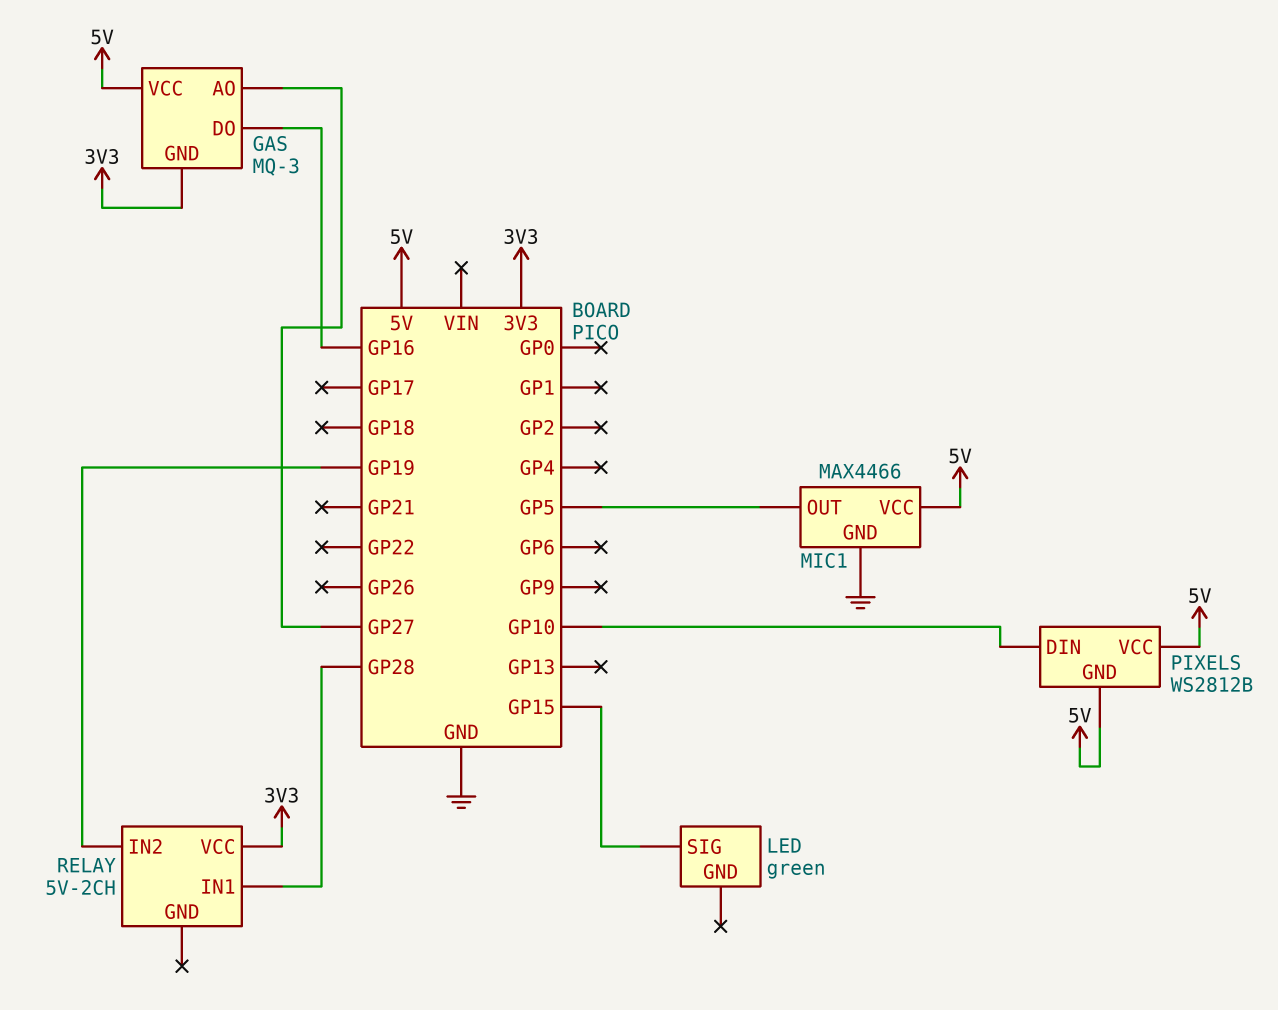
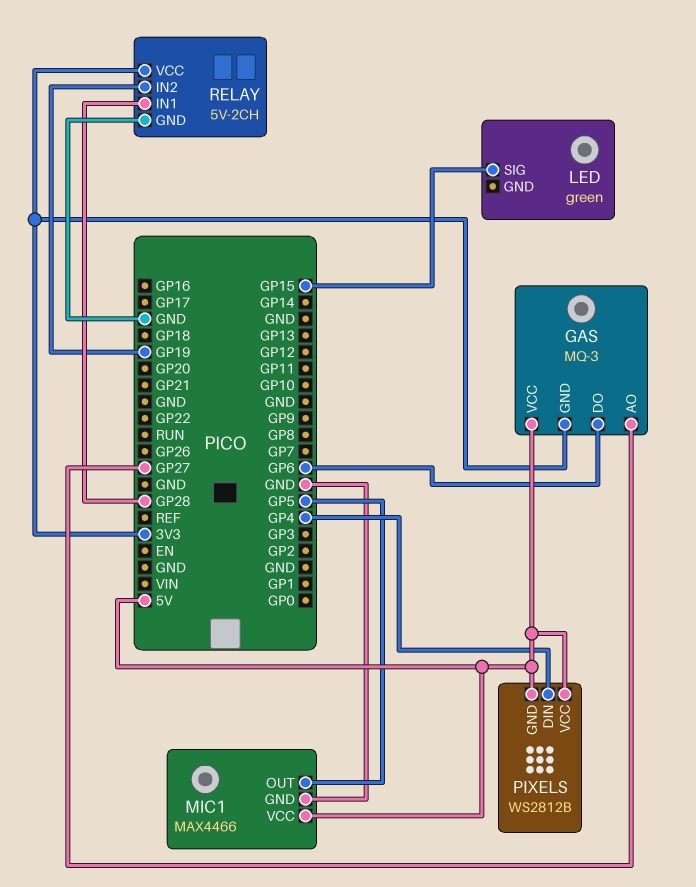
GAS pin DO: GP16 -> GP6
PIXELS pin DIN: GP10 -> GP4
RELAY pin GND: none -> GND

